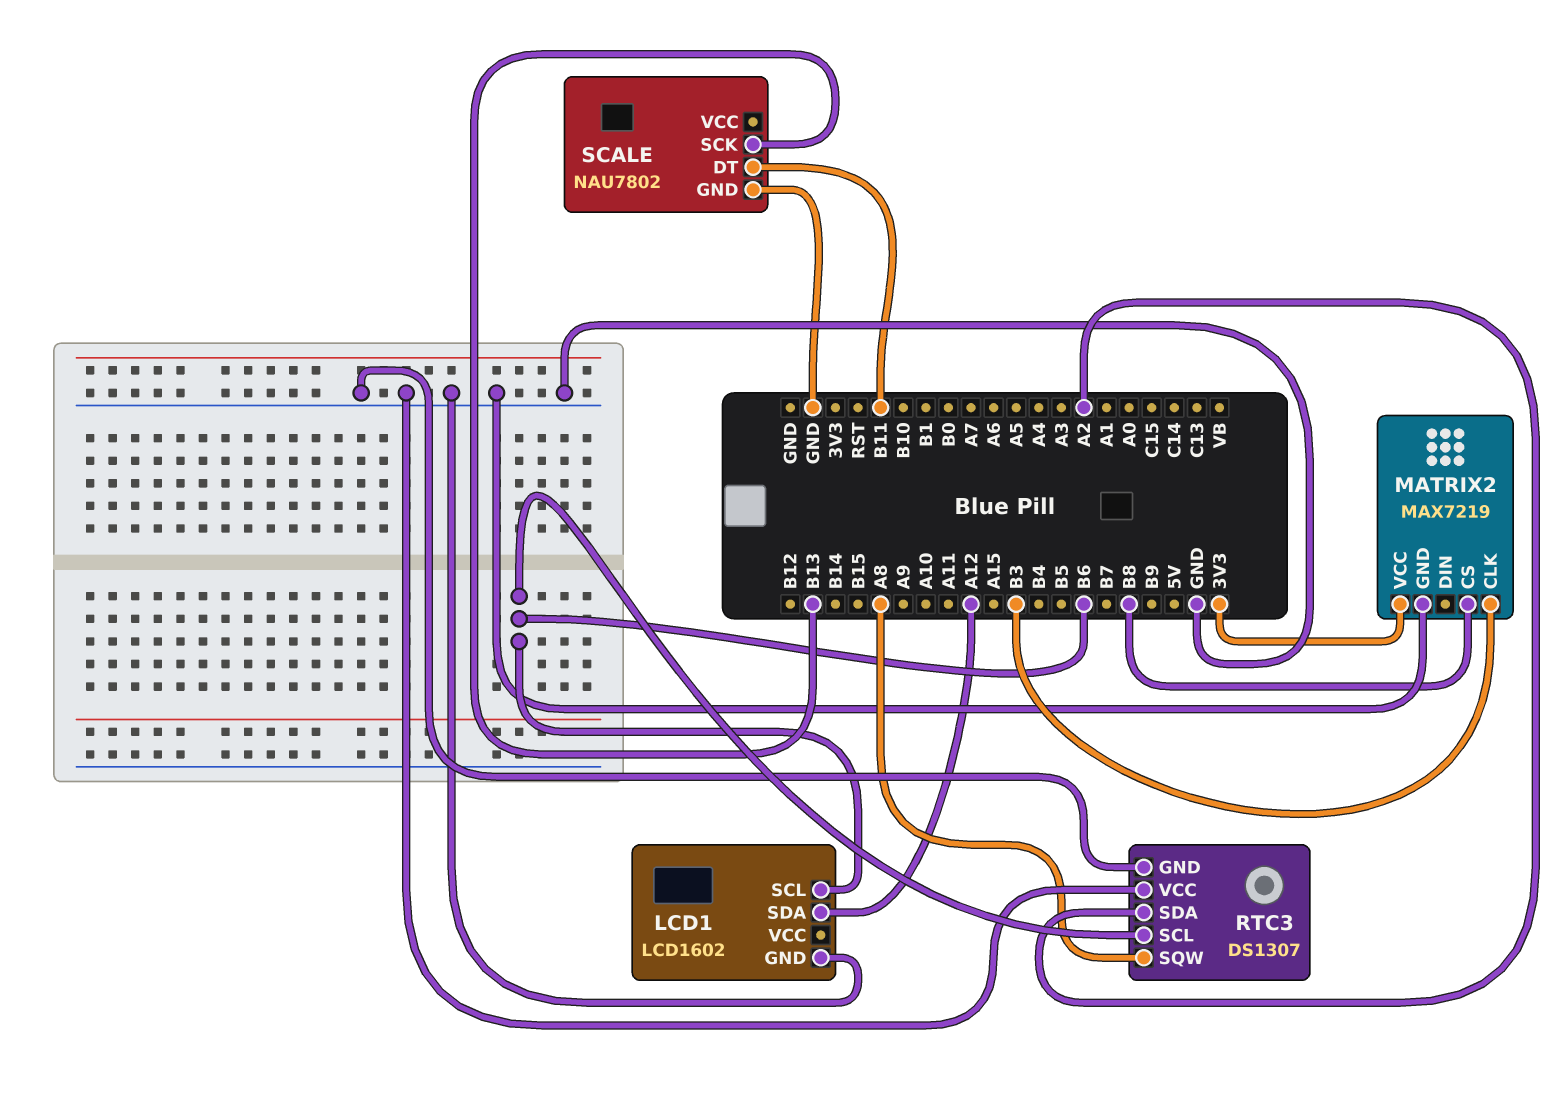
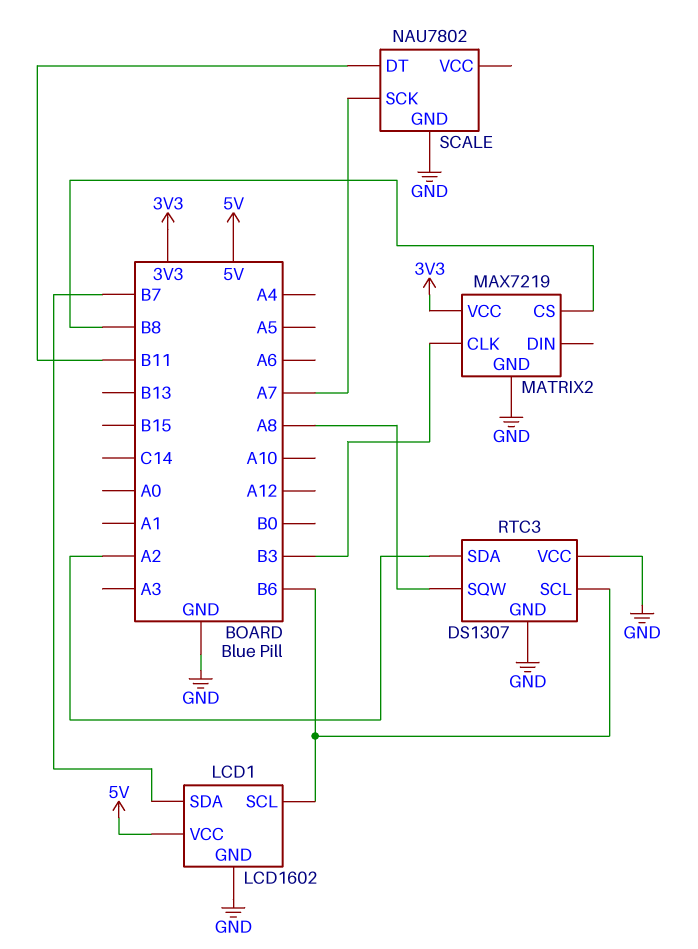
LCD1 pin SDA: A12 -> B7
LCD1 pin VCC: none -> 5V
SCALE pin SCK: B13 -> A7

